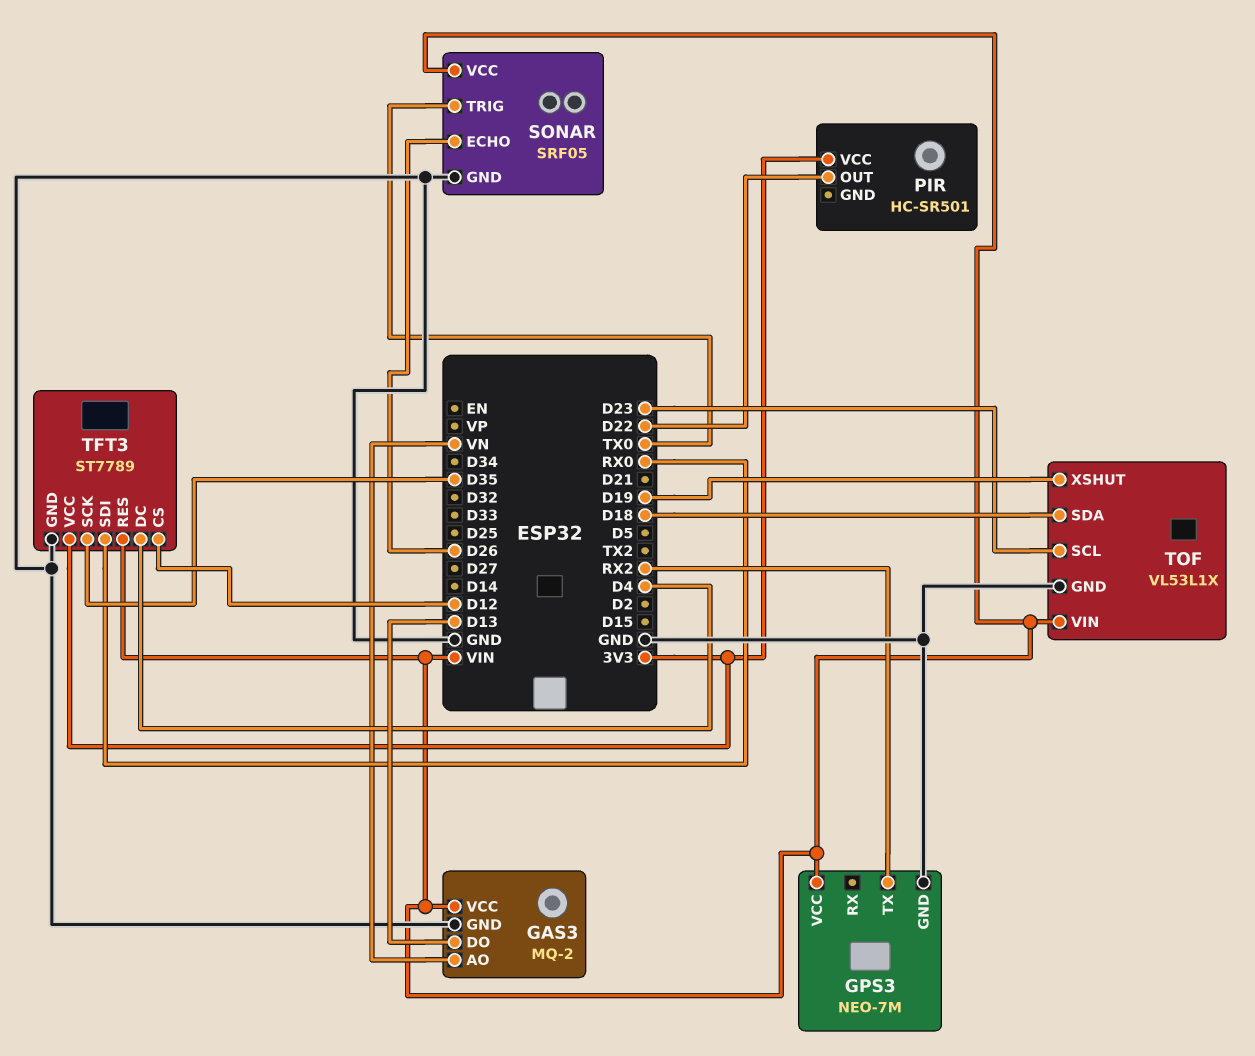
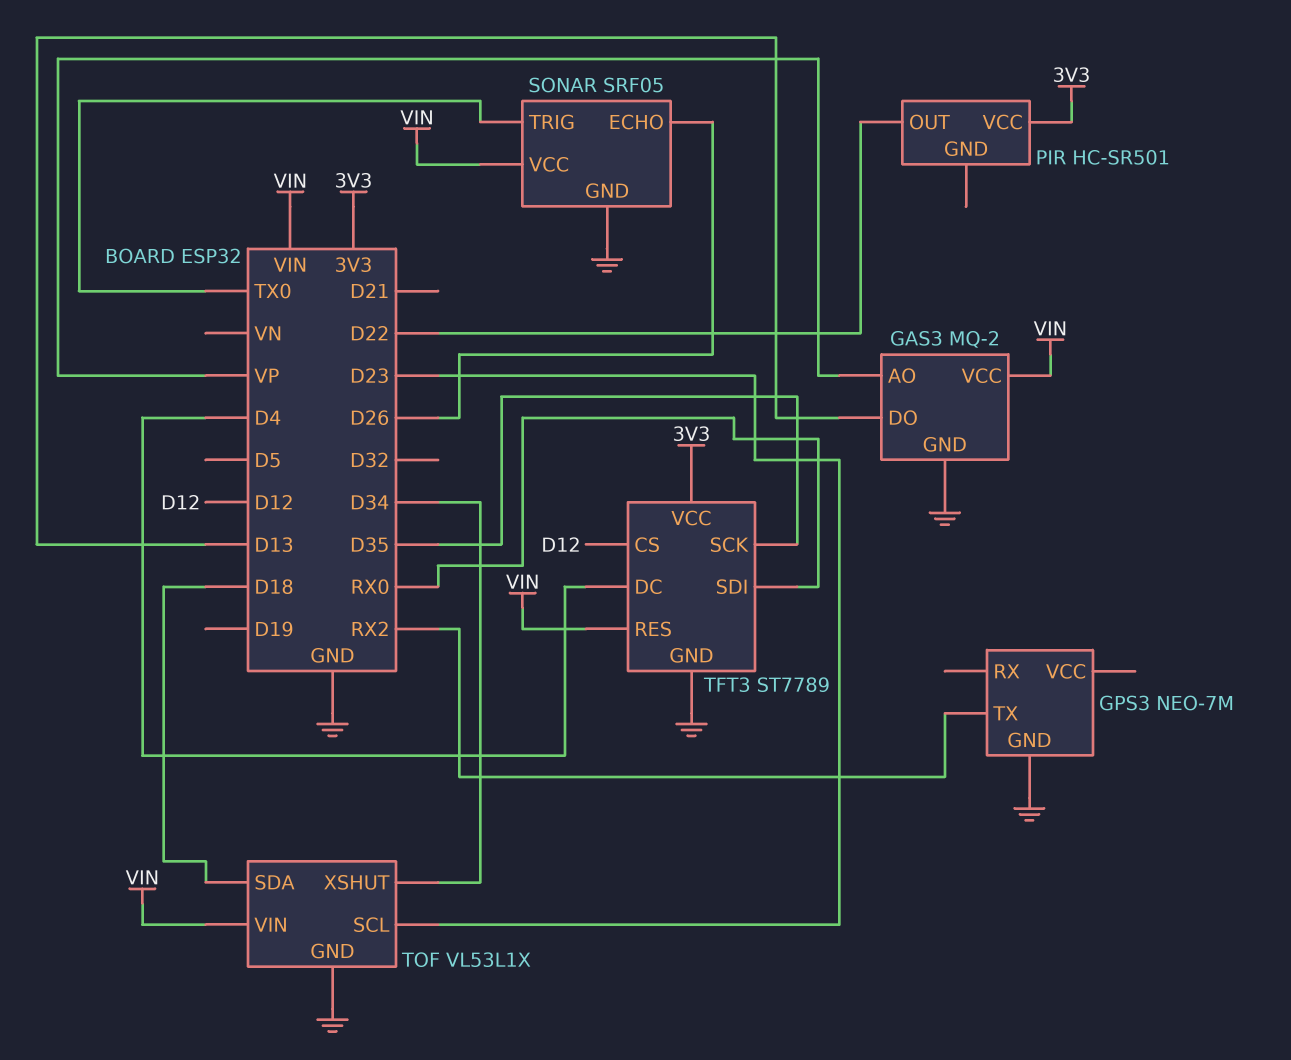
GAS3 pin AO: VN -> VP
GPS3 pin VCC: VIN -> none
TOF pin XSHUT: D19 -> D34

